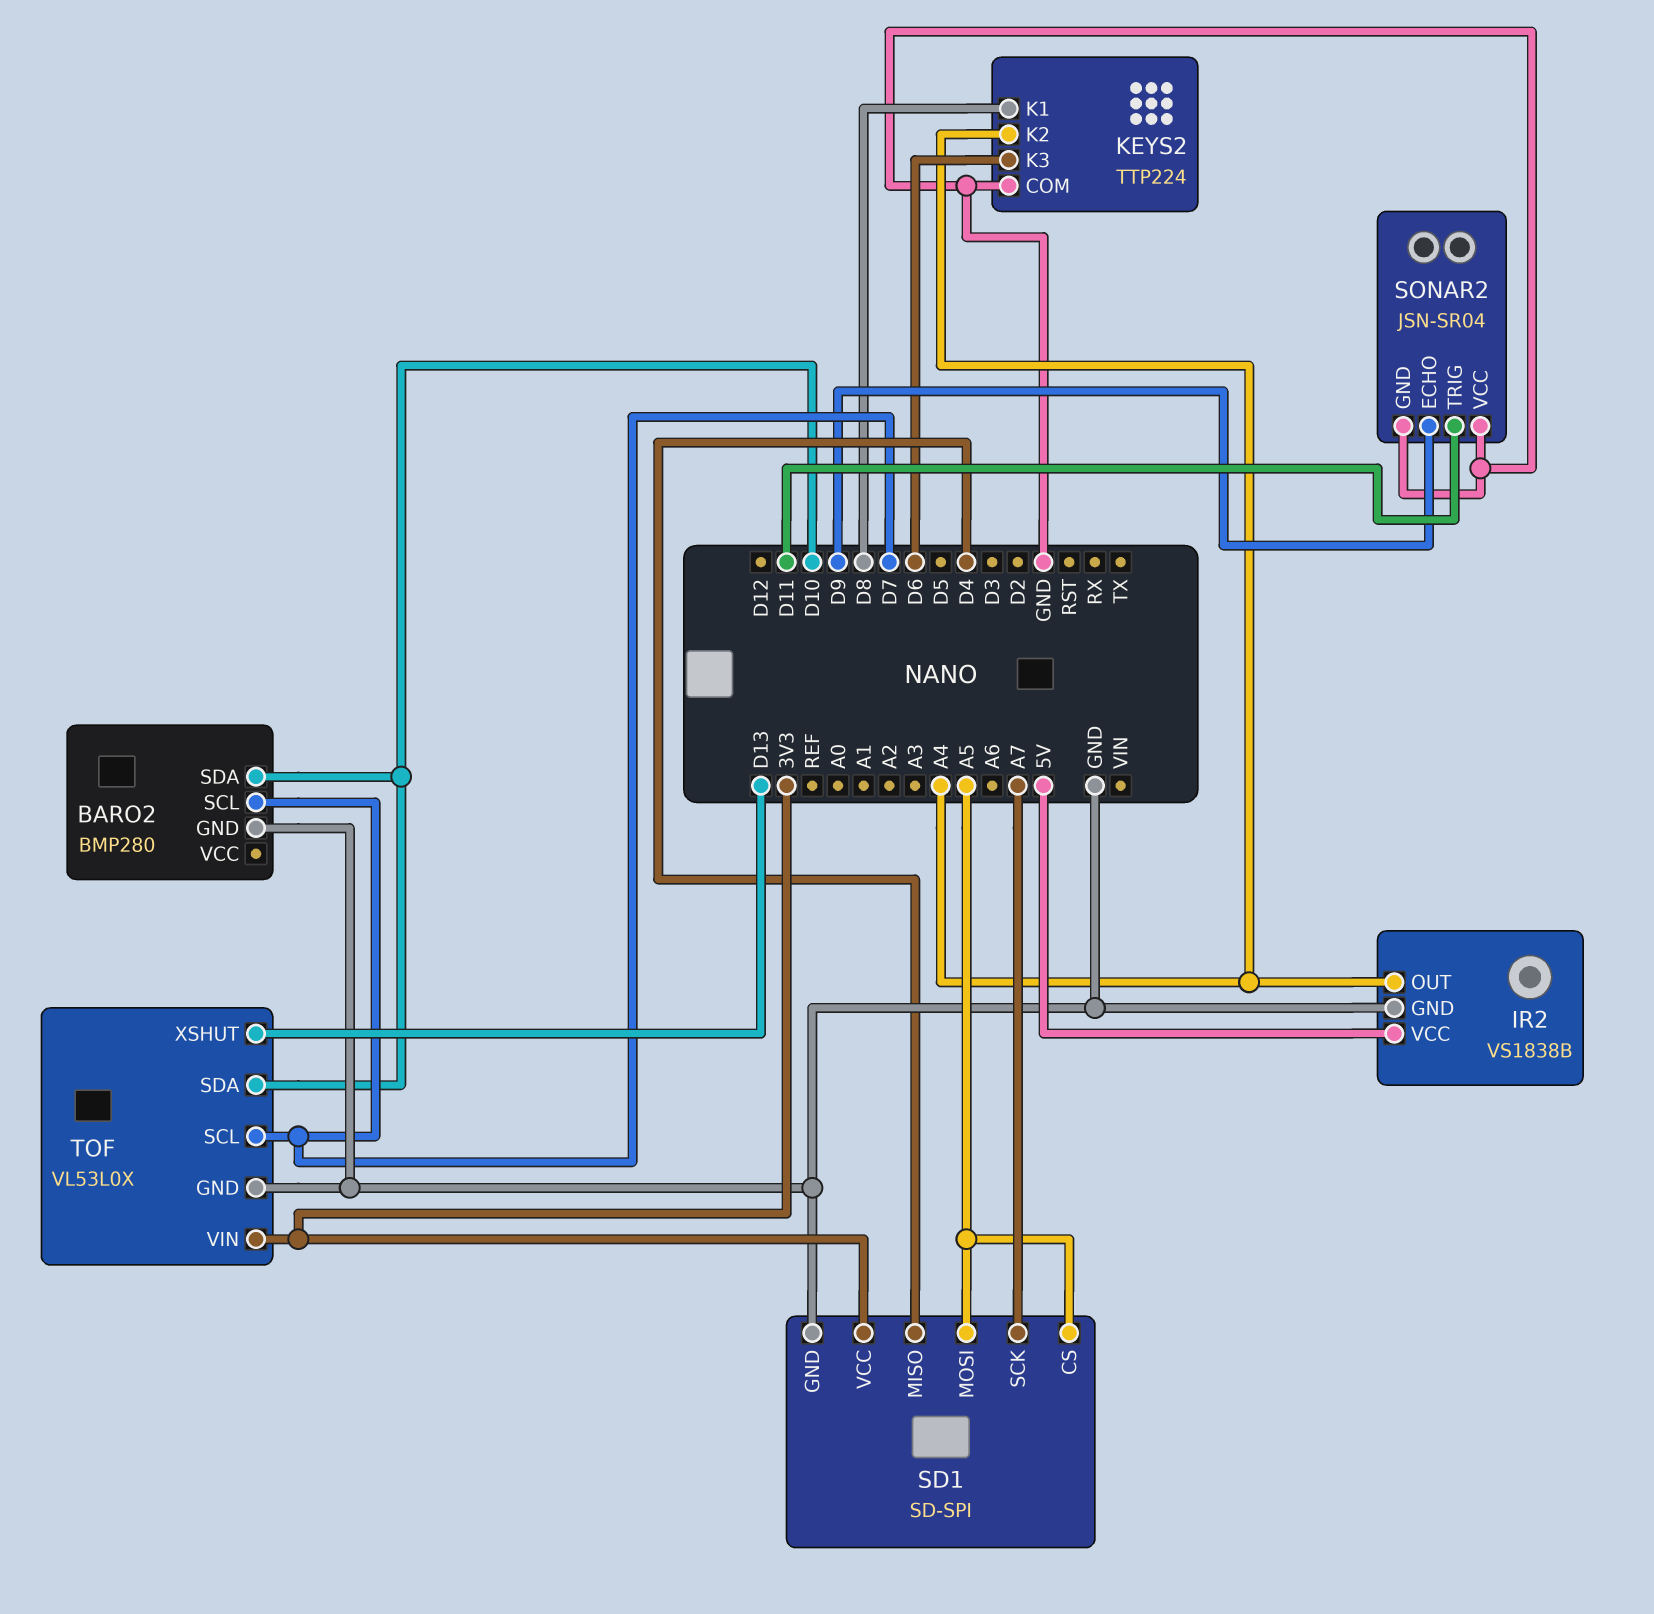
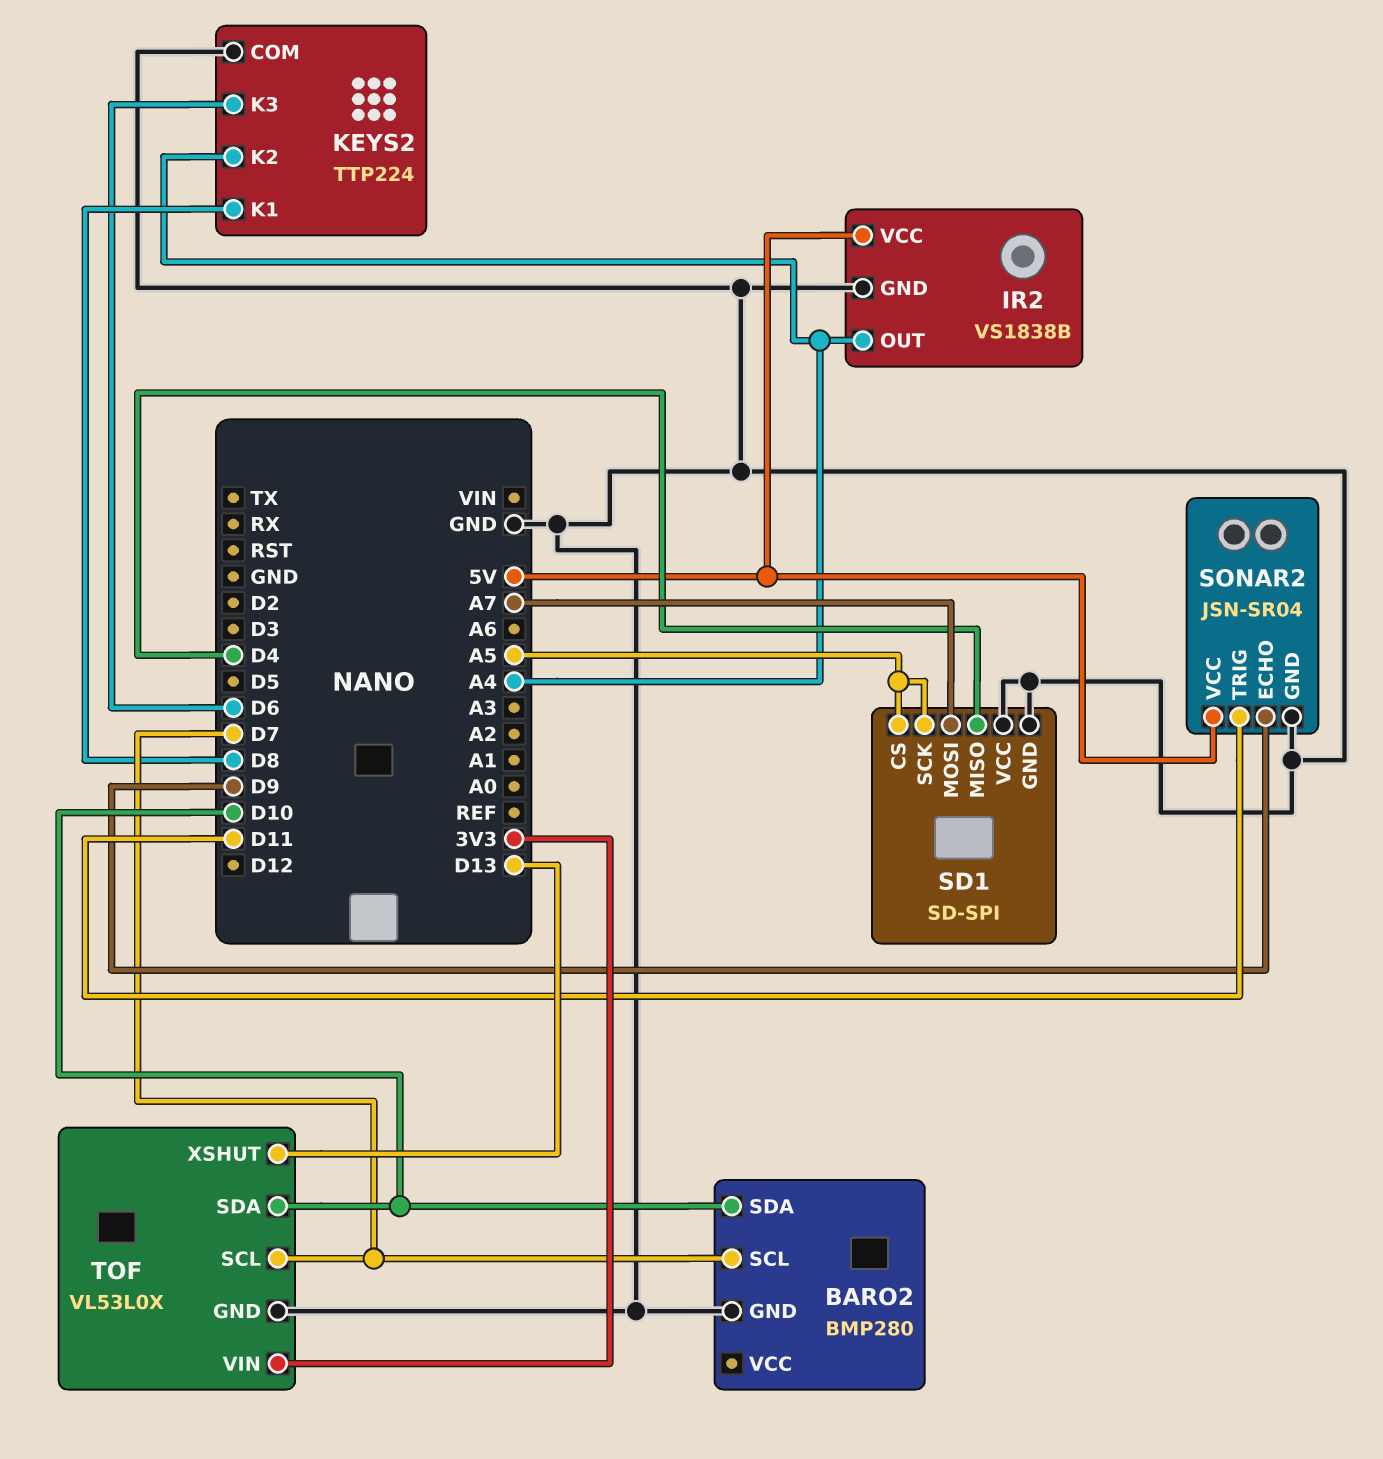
SD1 pin MOSI: A5 -> A7
SD1 pin SCK: A7 -> A5
SD1 pin VCC: 3V3 -> GND
SONAR2 pin VCC: GND -> 5V

